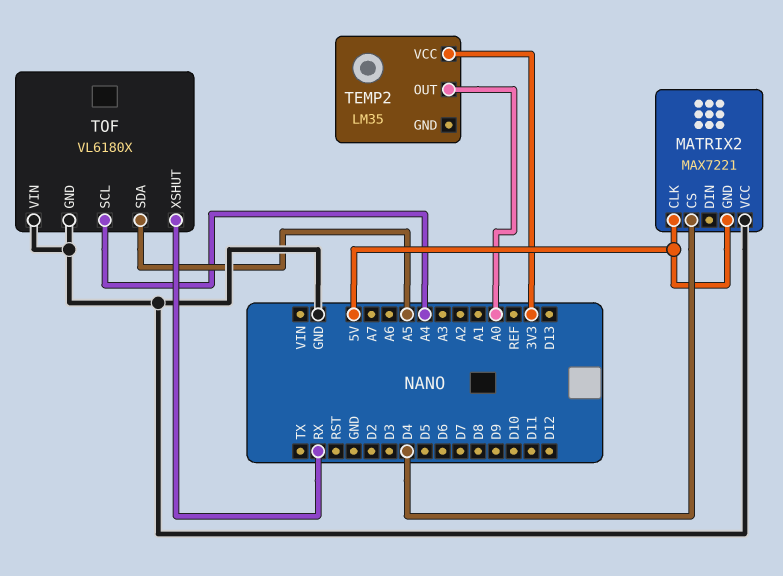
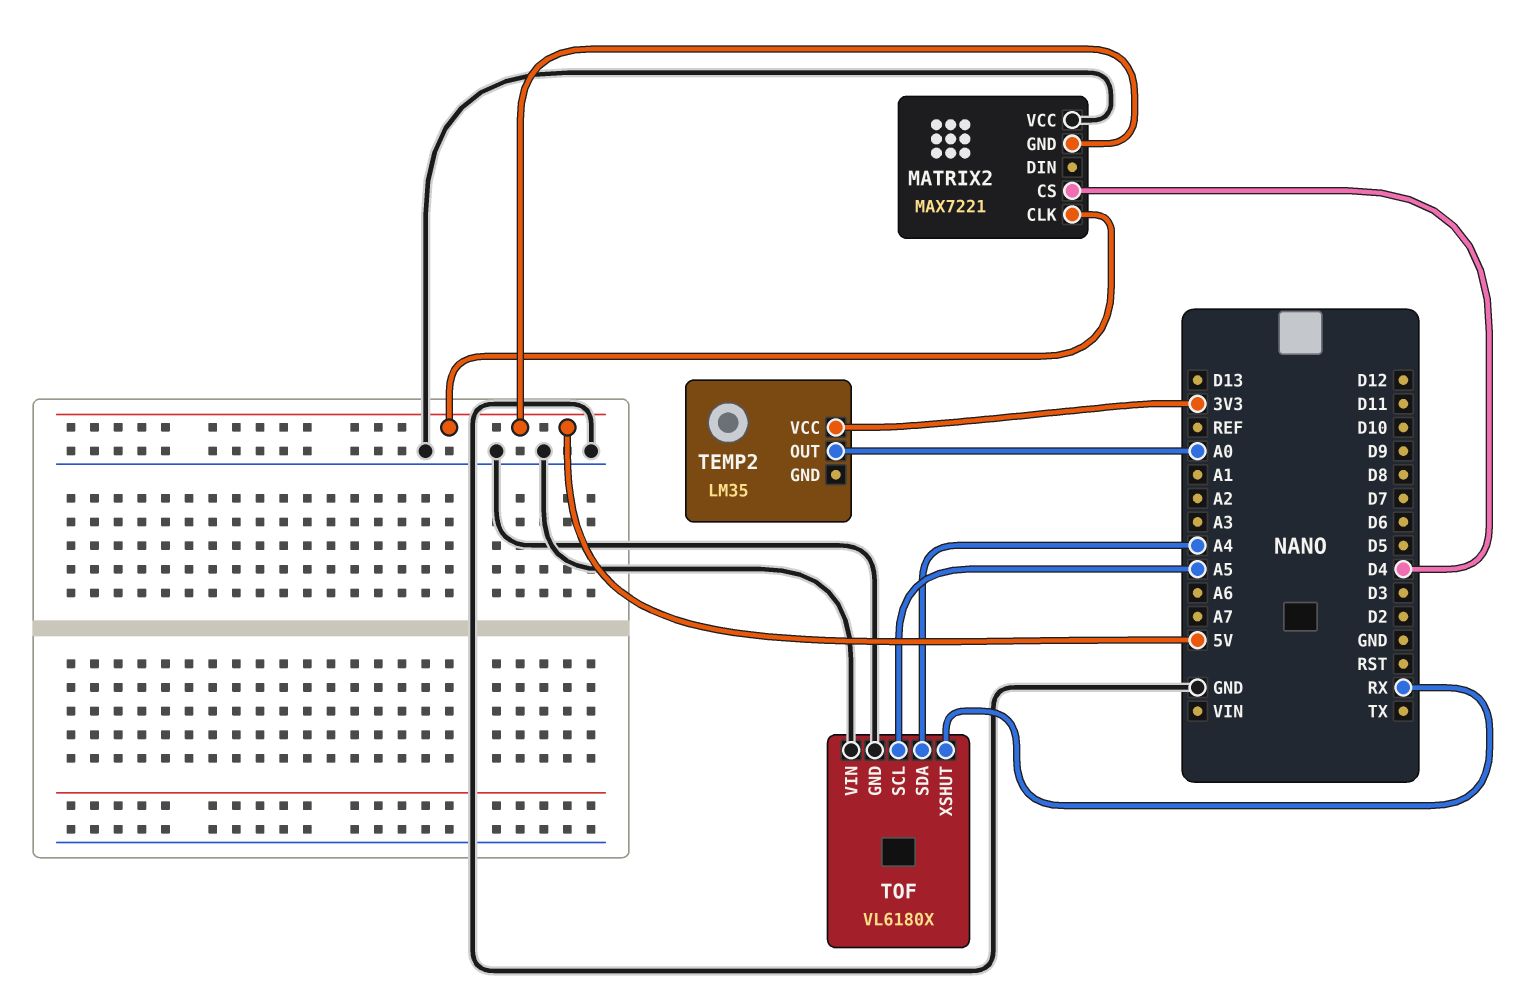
TOF pin SCL: A4 -> A5
TOF pin SDA: A5 -> A4

